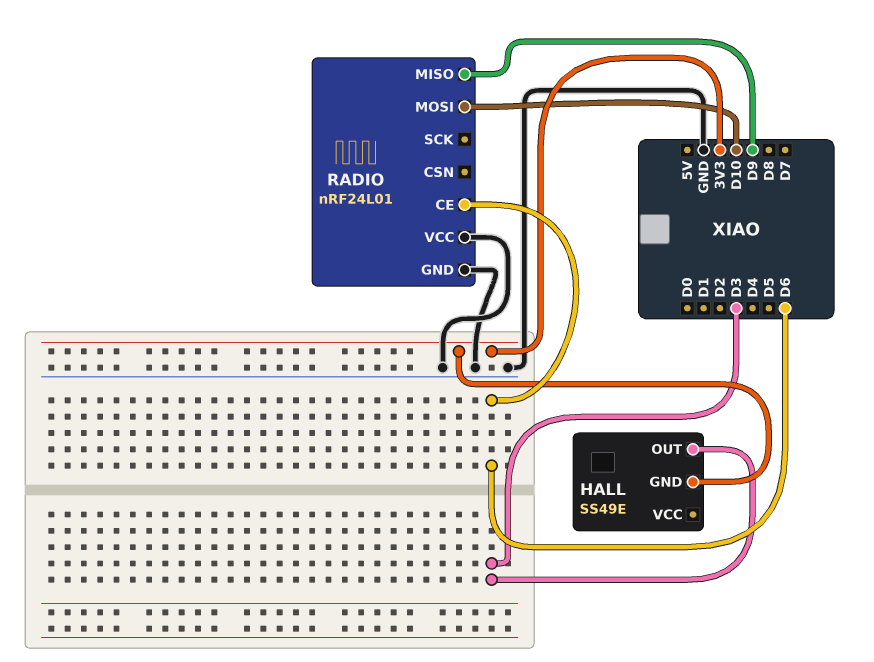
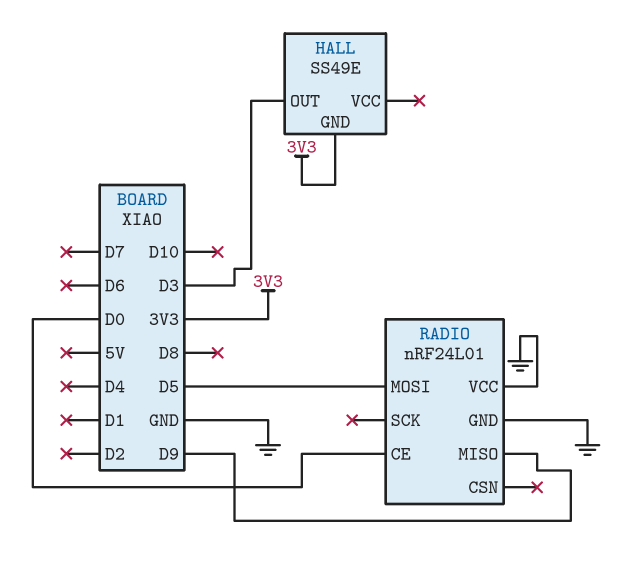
RADIO pin CE: D6 -> D0
RADIO pin MOSI: D10 -> D5

